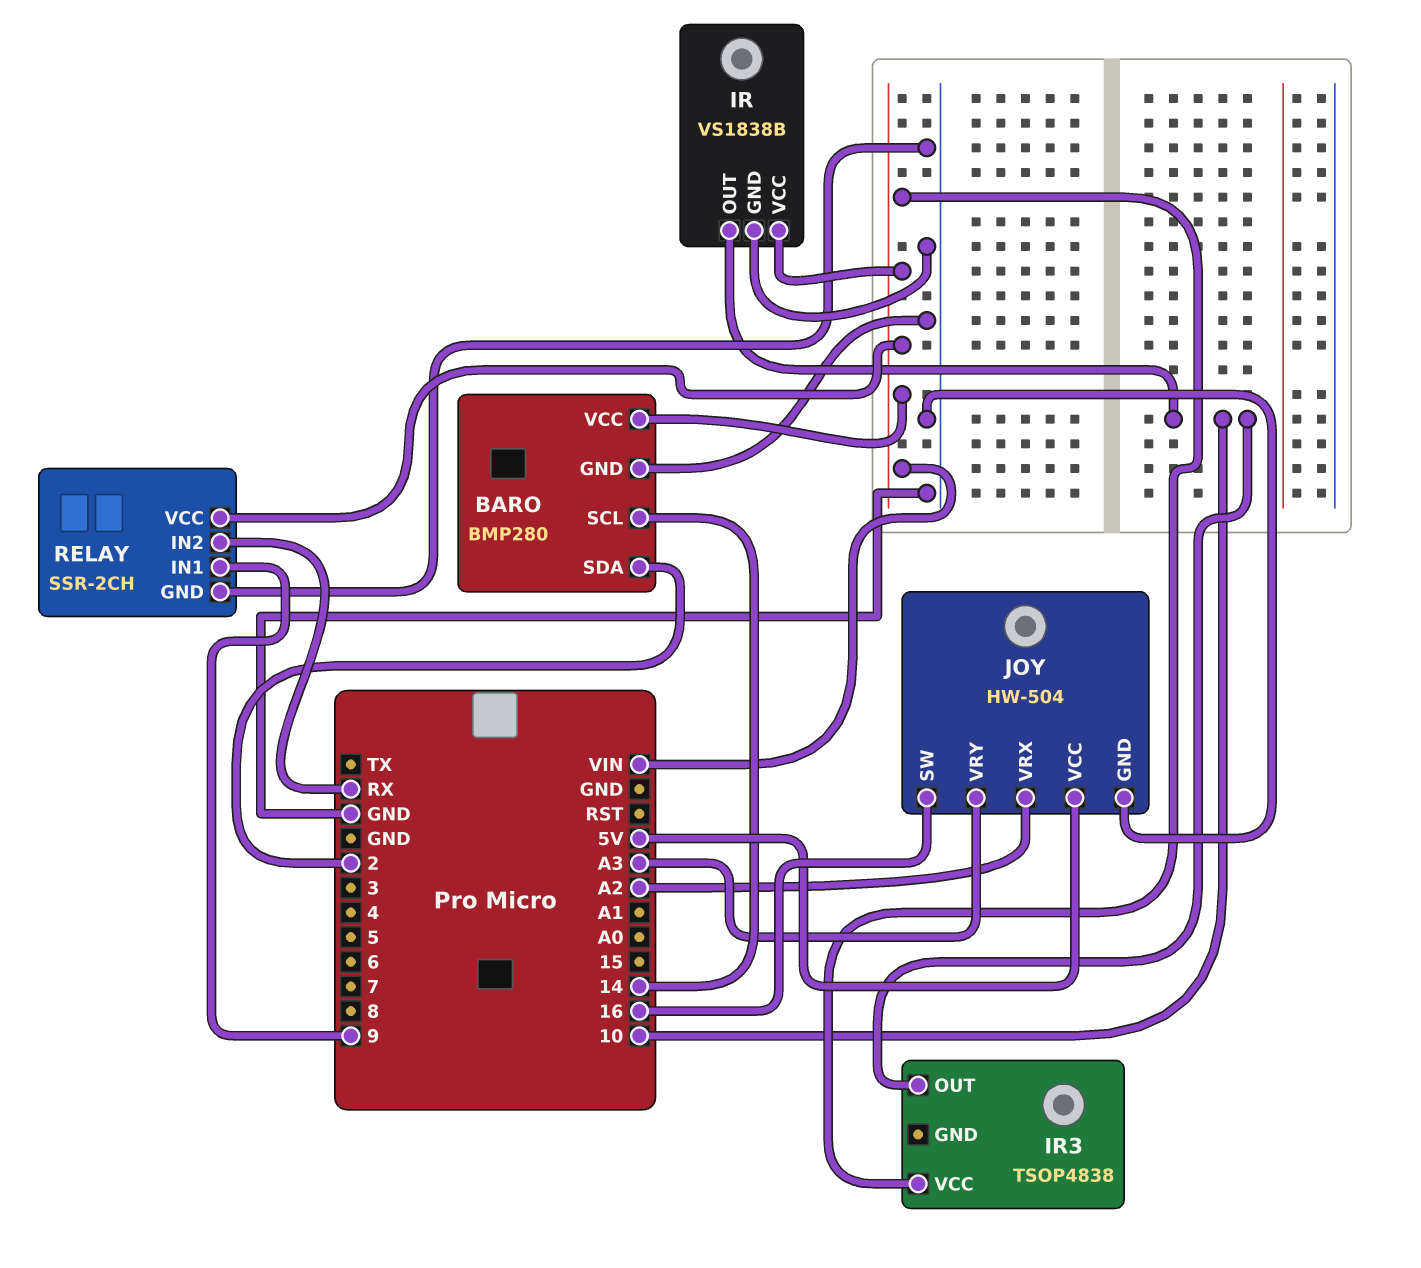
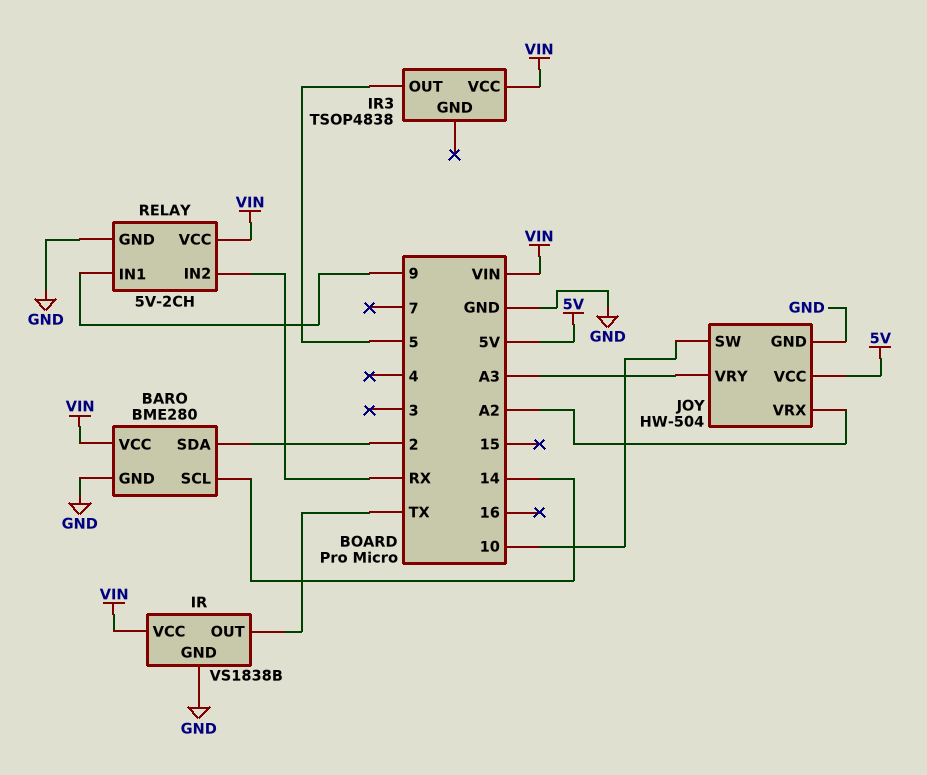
BARO: BMP280 -> BME280
IR pin OUT: 10 -> TX
IR3 pin OUT: 10 -> 5
JOY pin SW: 16 -> 10
RELAY: SSR-2CH -> 5V-2CH

